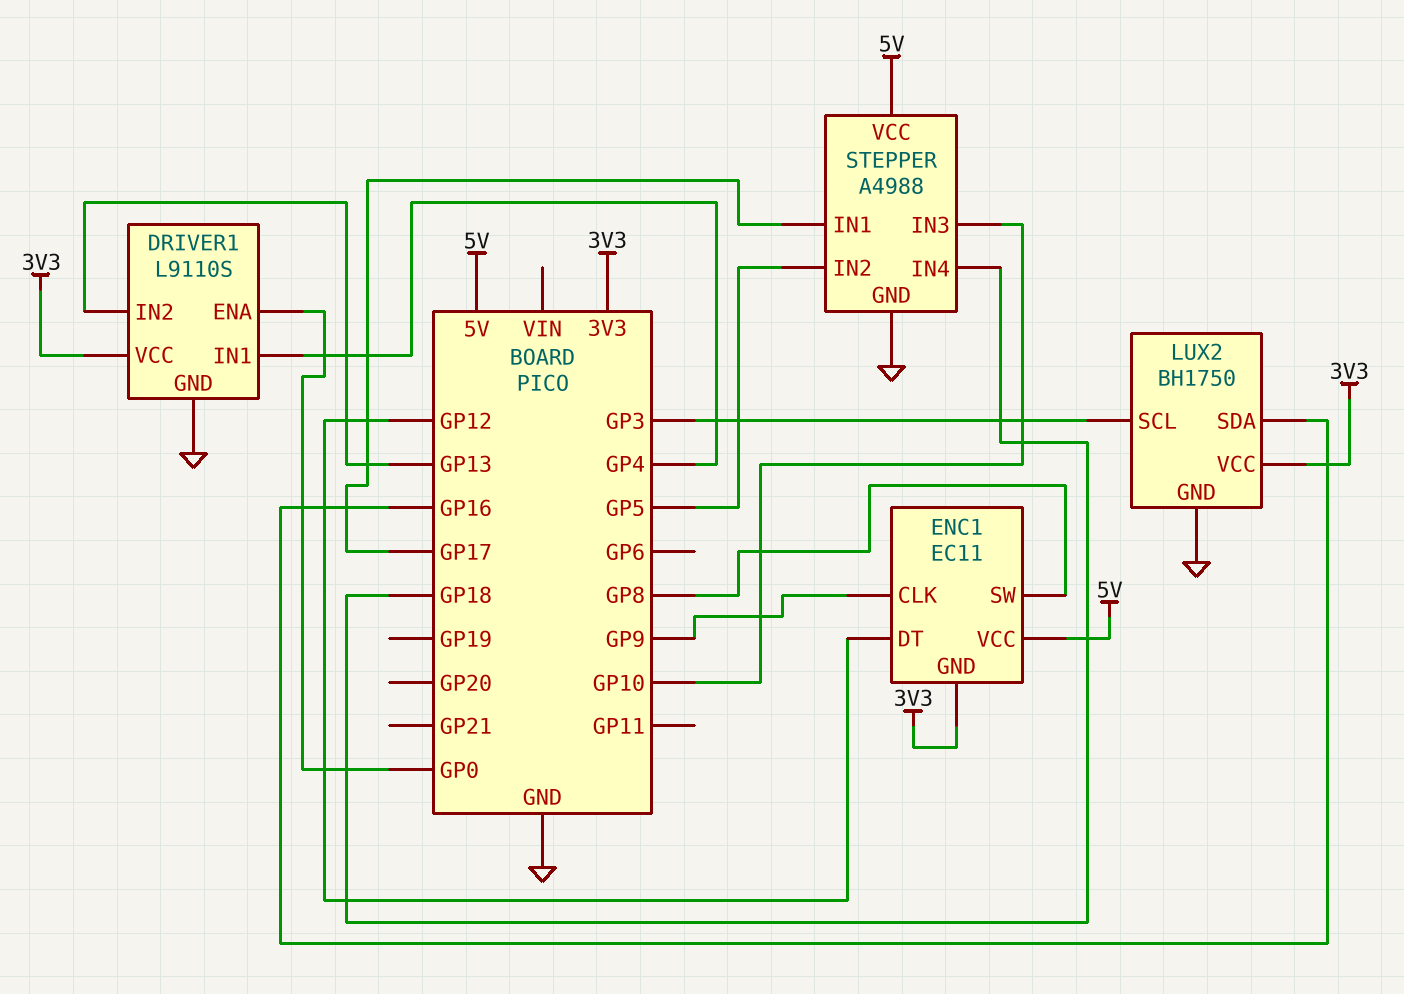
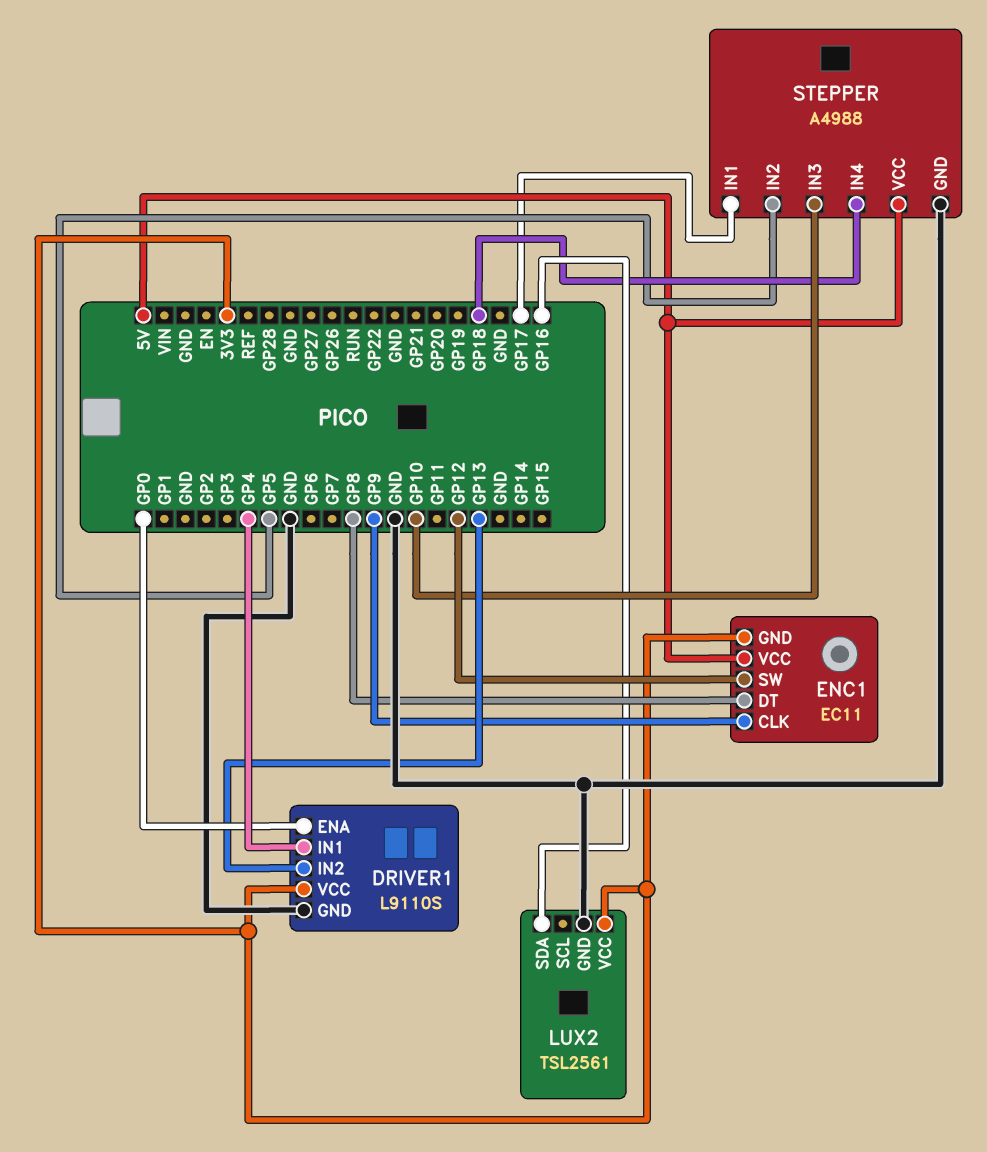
ENC1 pin DT: GP12 -> GP8
ENC1 pin SW: GP8 -> GP12
LUX2: BH1750 -> TSL2561
LUX2 pin SCL: GP3 -> none

